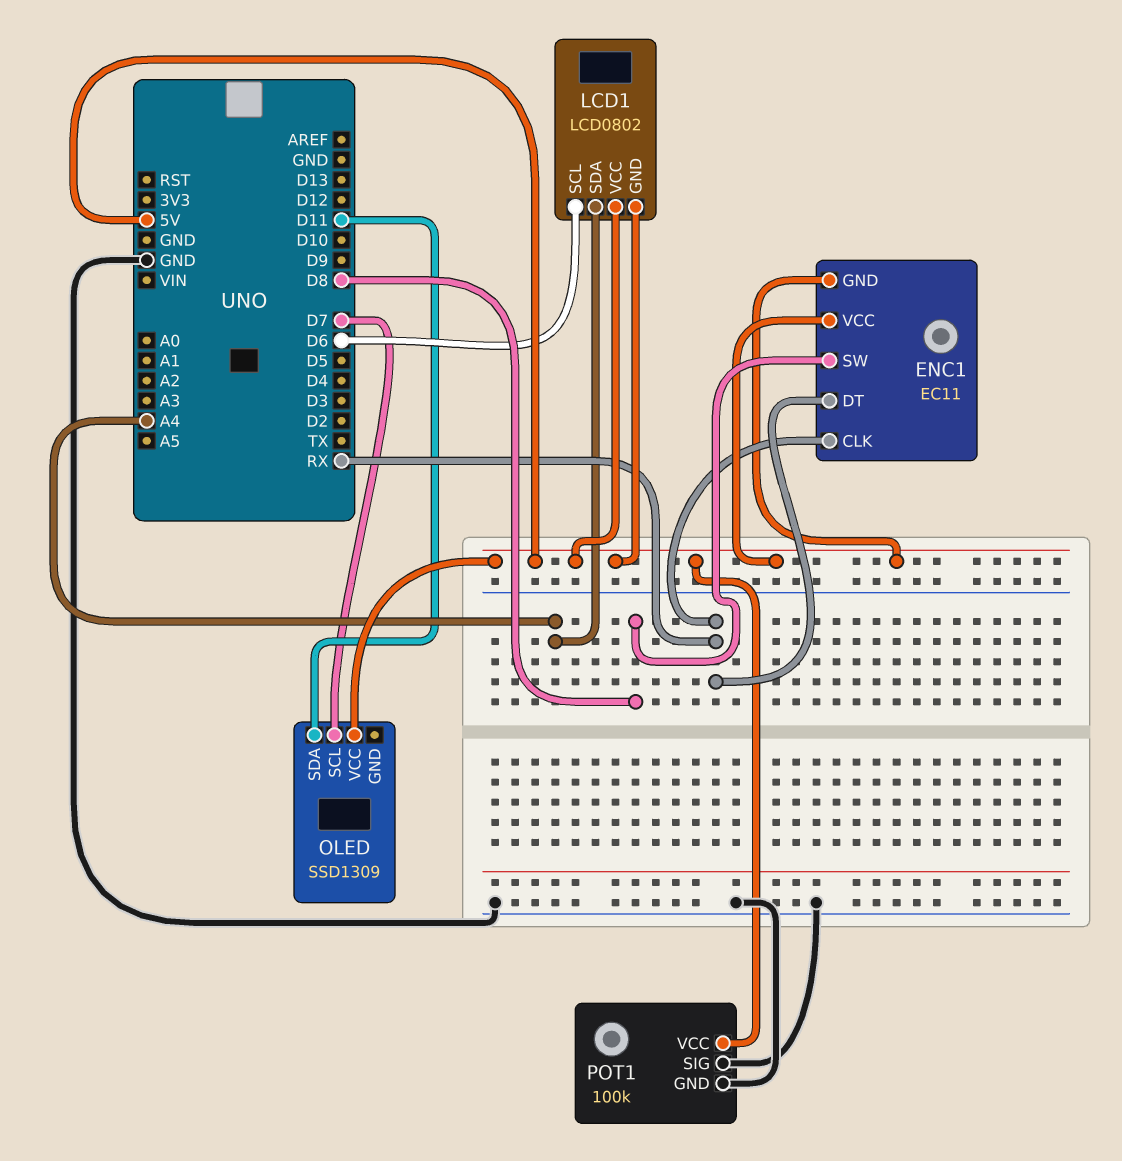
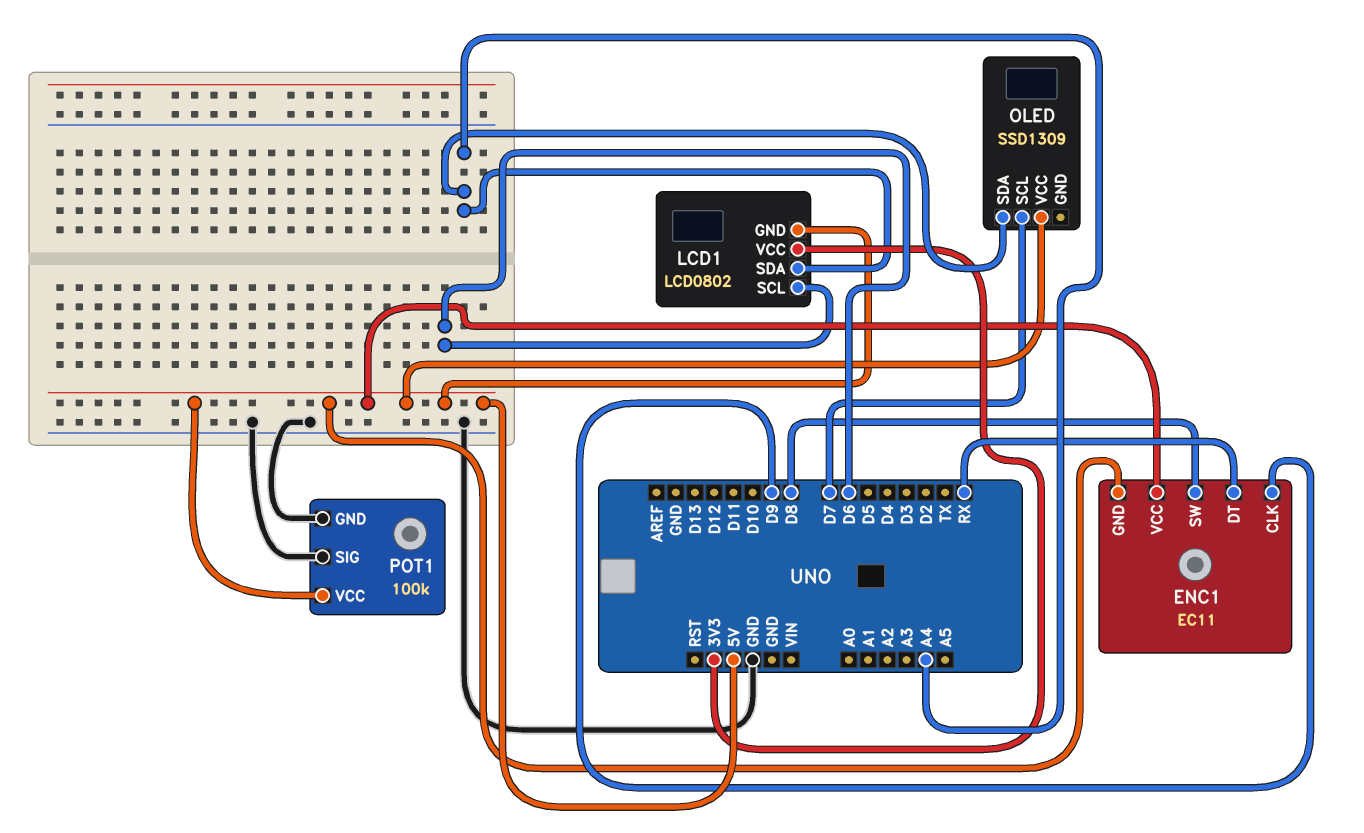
ENC1 pin CLK: RX -> D9
LCD1 pin VCC: 5V -> 3V3
OLED pin SDA: D11 -> A4

